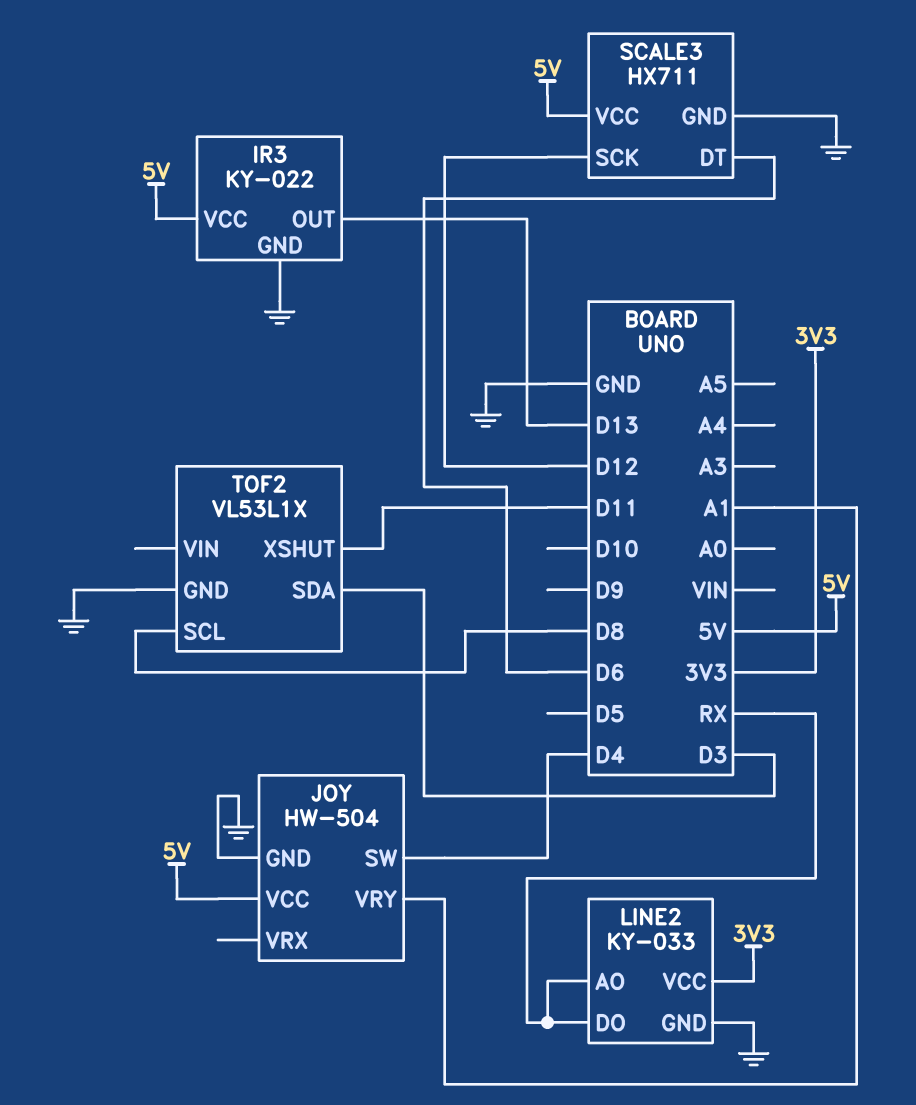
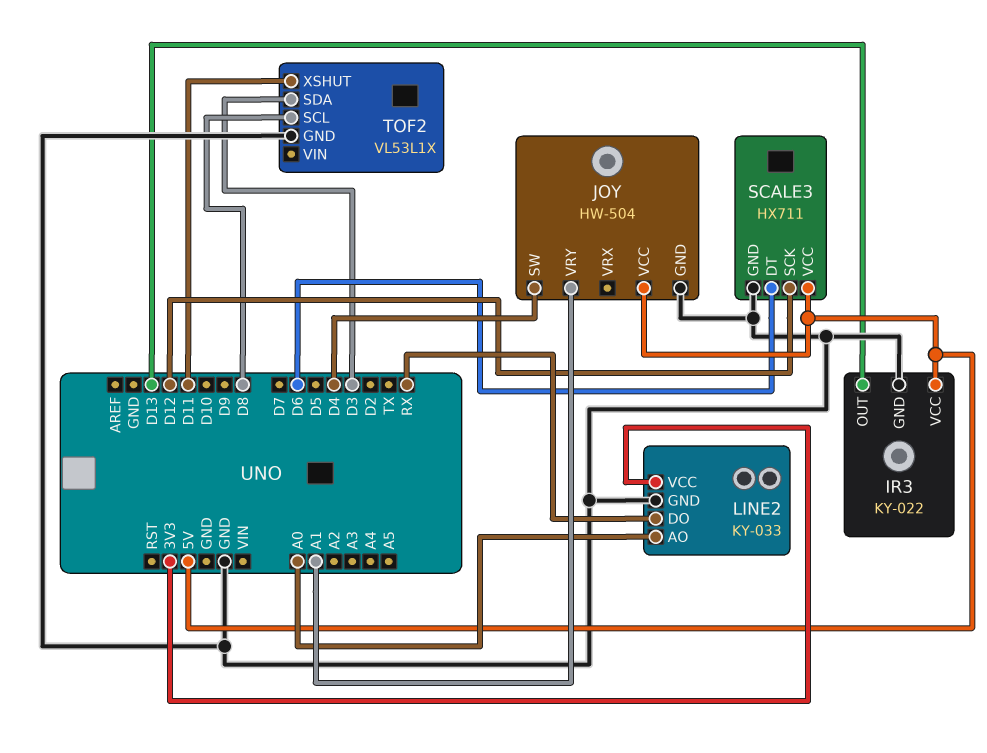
LINE2 pin AO: RX -> A0

